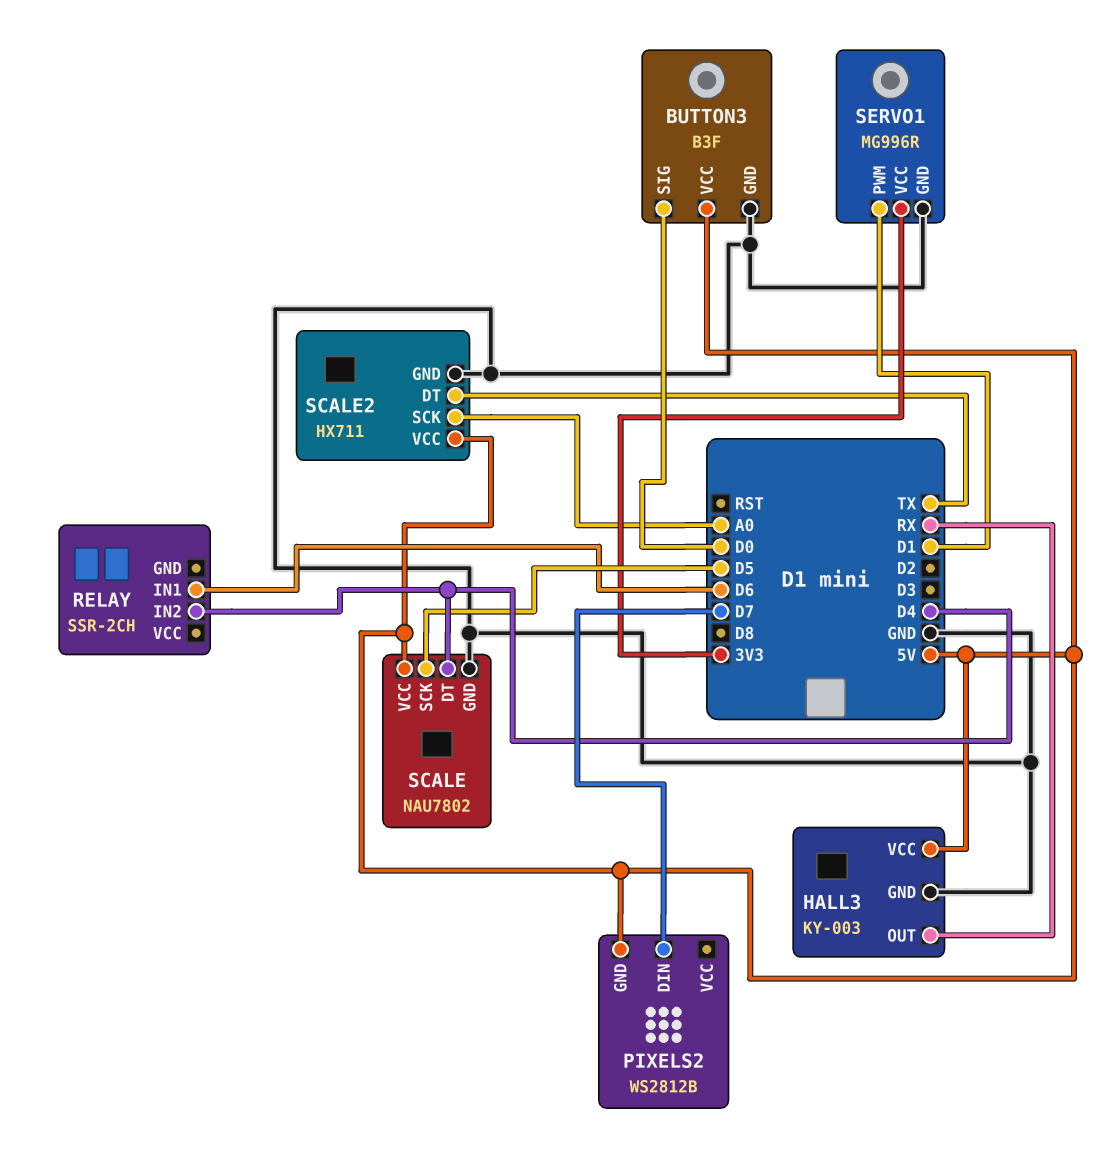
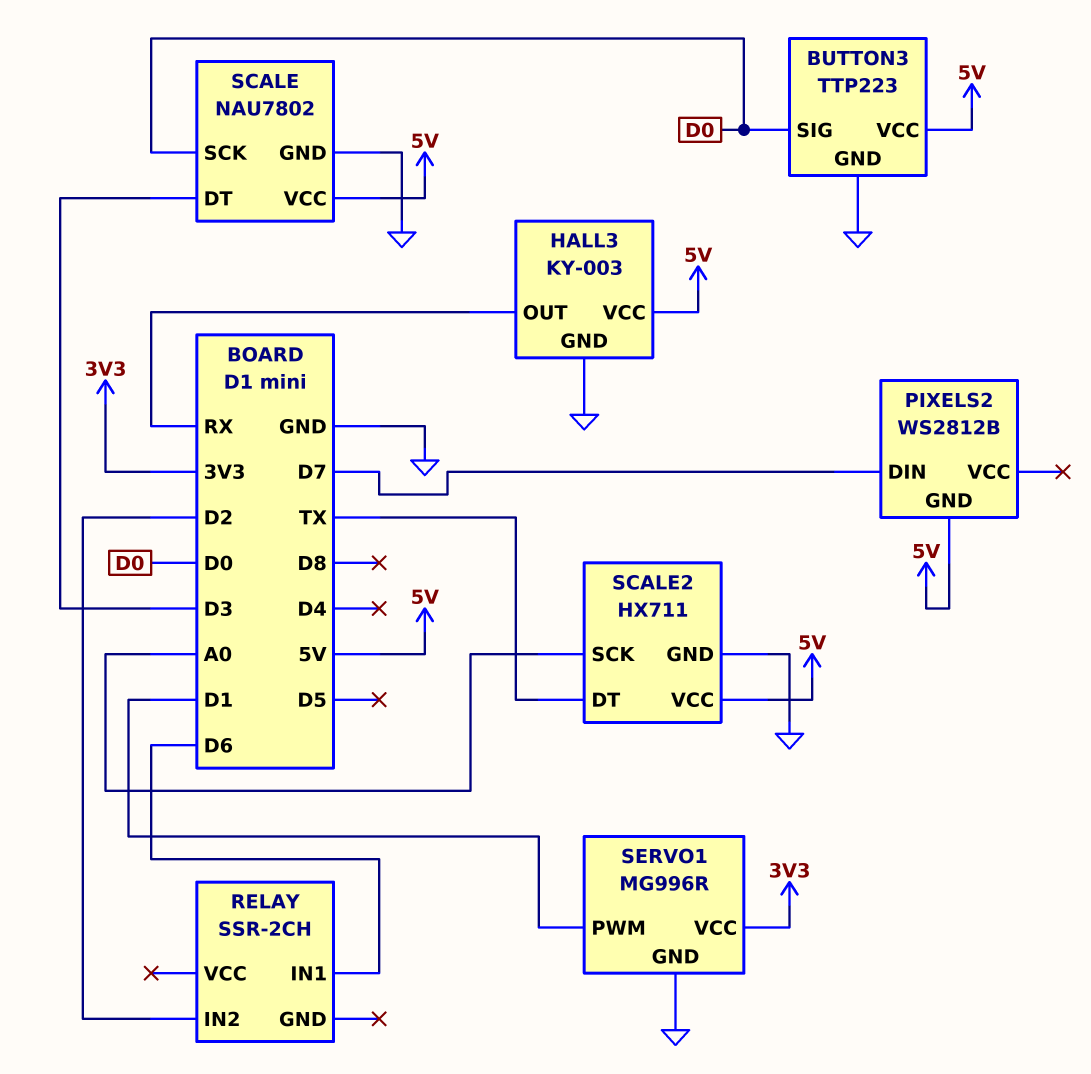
BUTTON3: B3F -> TTP223
RELAY pin IN2: D4 -> D2
SCALE pin DT: D4 -> D3
SCALE pin SCK: D5 -> D0

